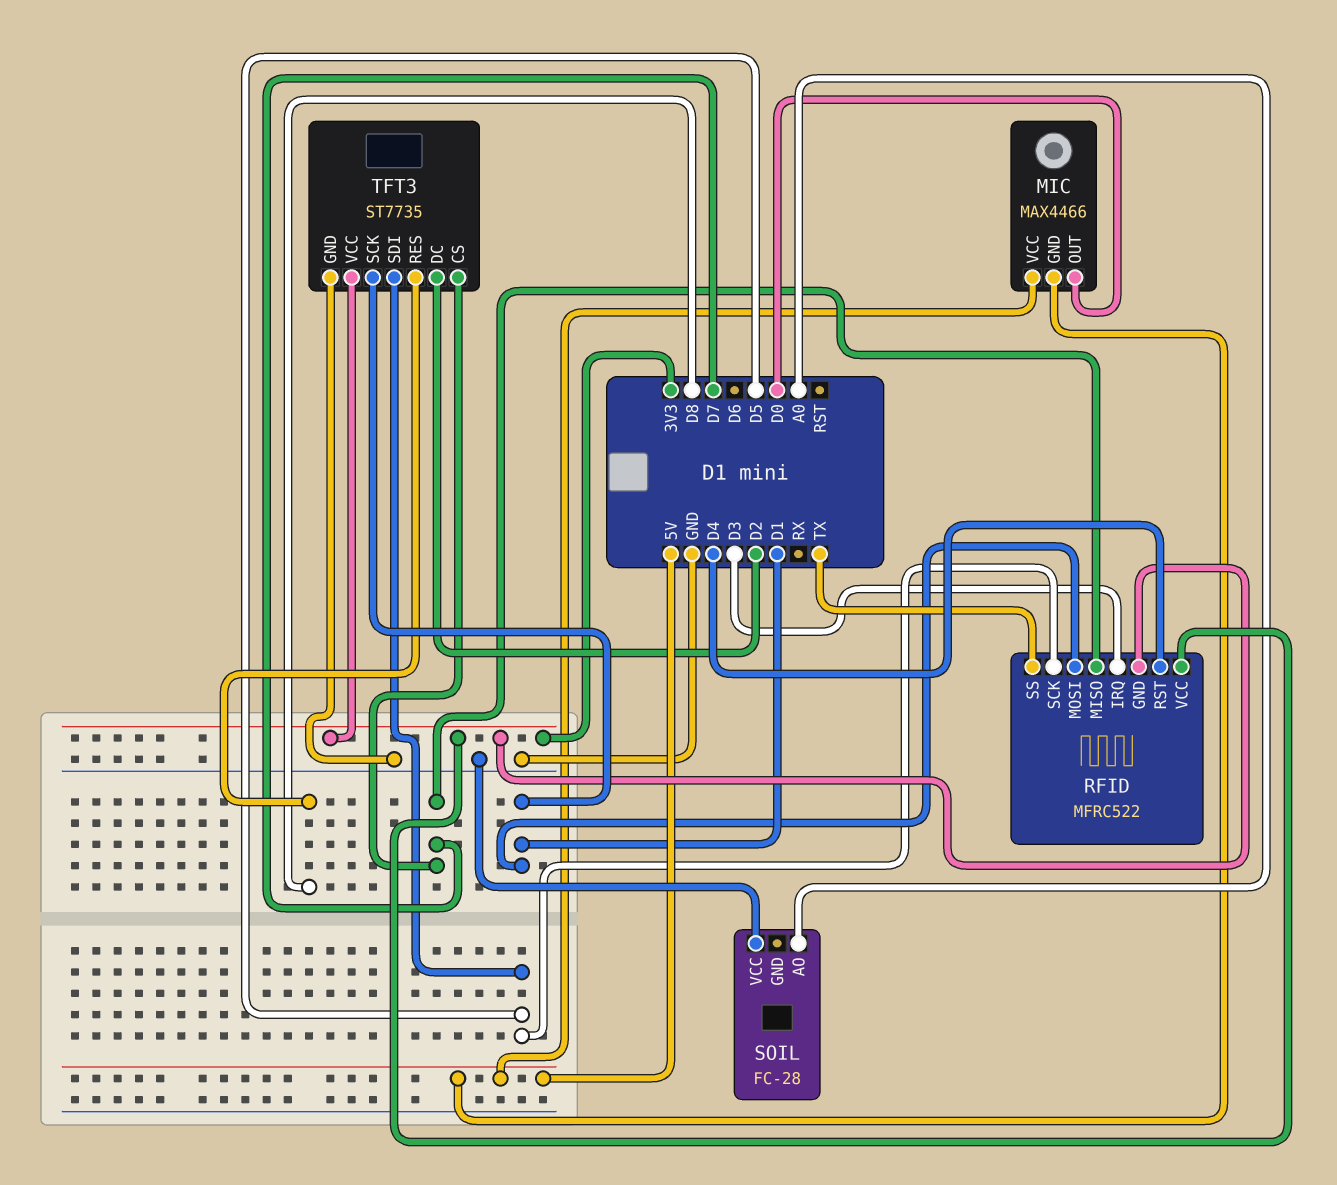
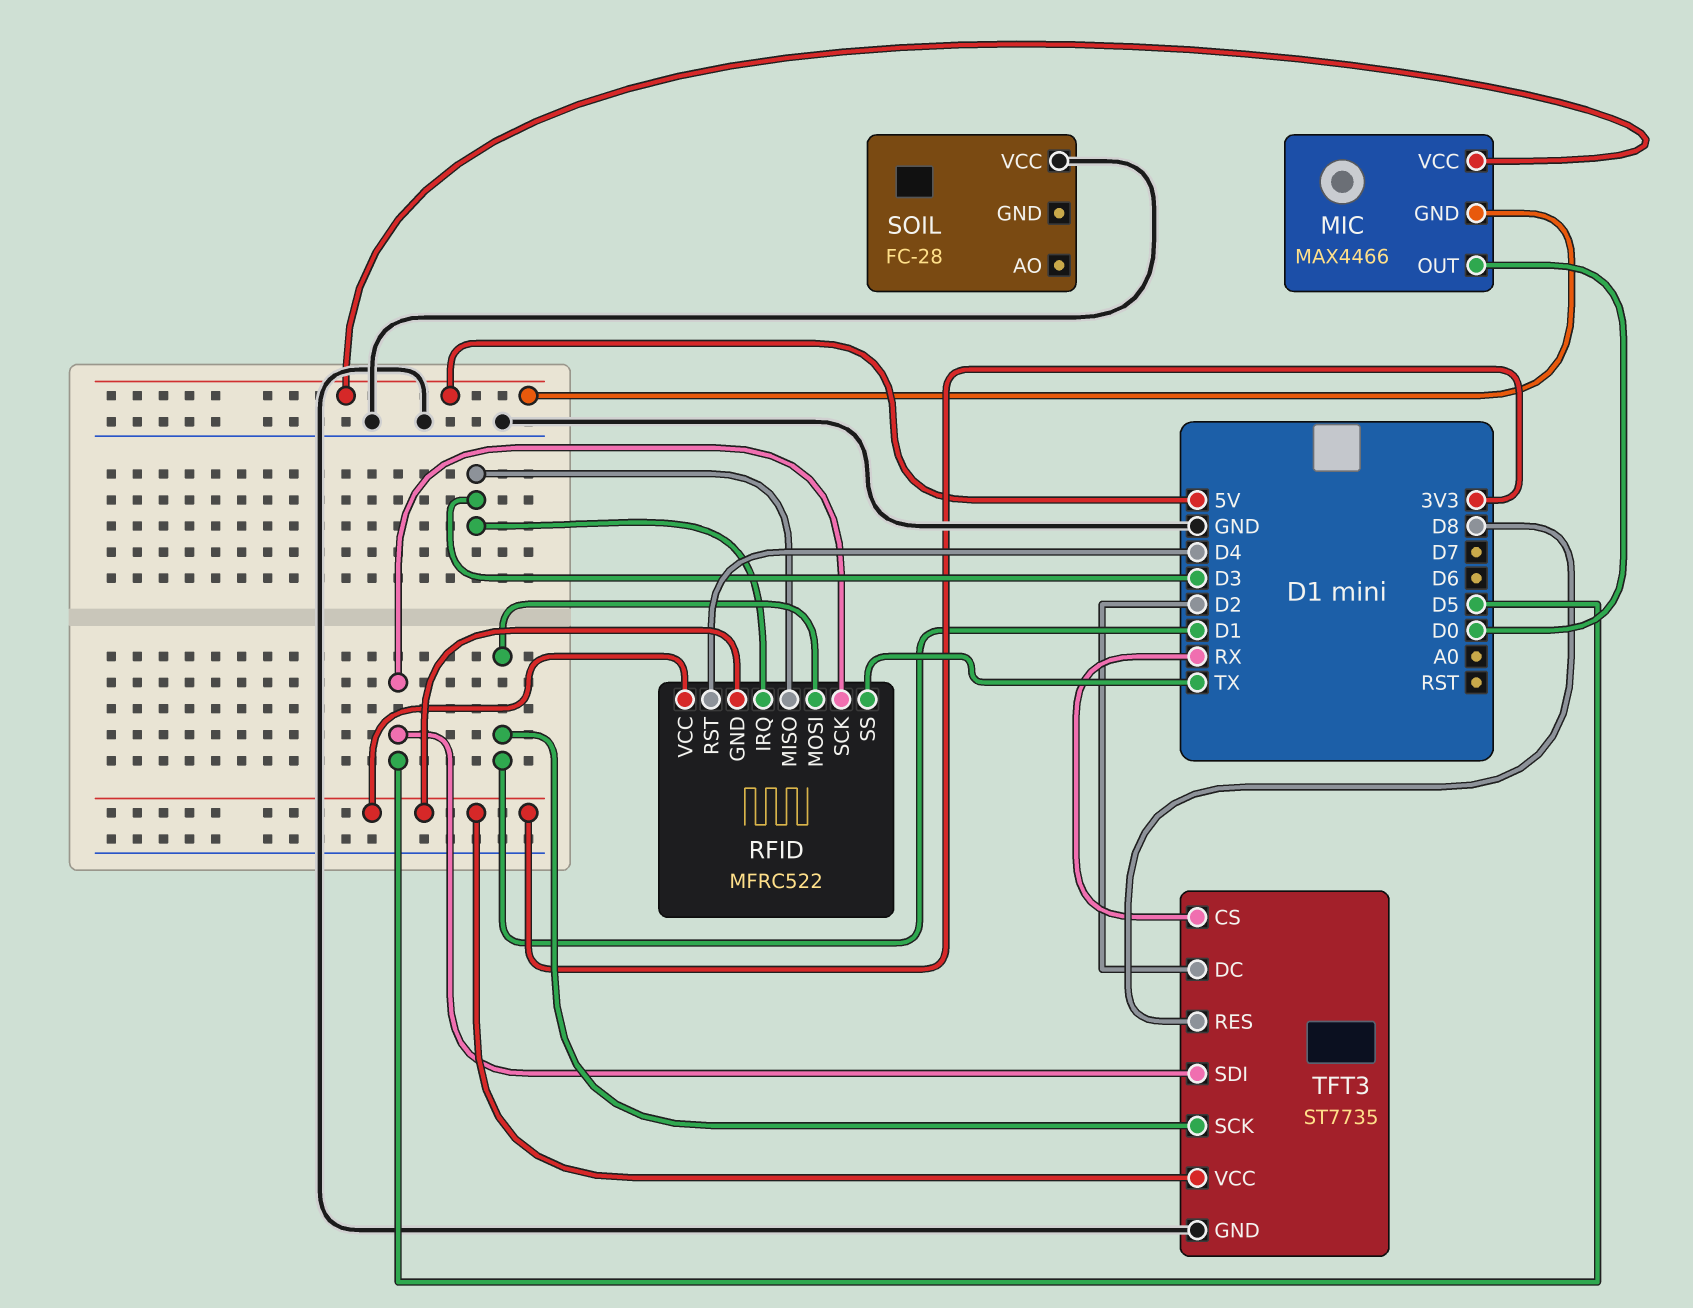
RFID pin MISO: D7 -> D3
SOIL pin AO: A0 -> none
TFT3 pin CS: D7 -> RX

